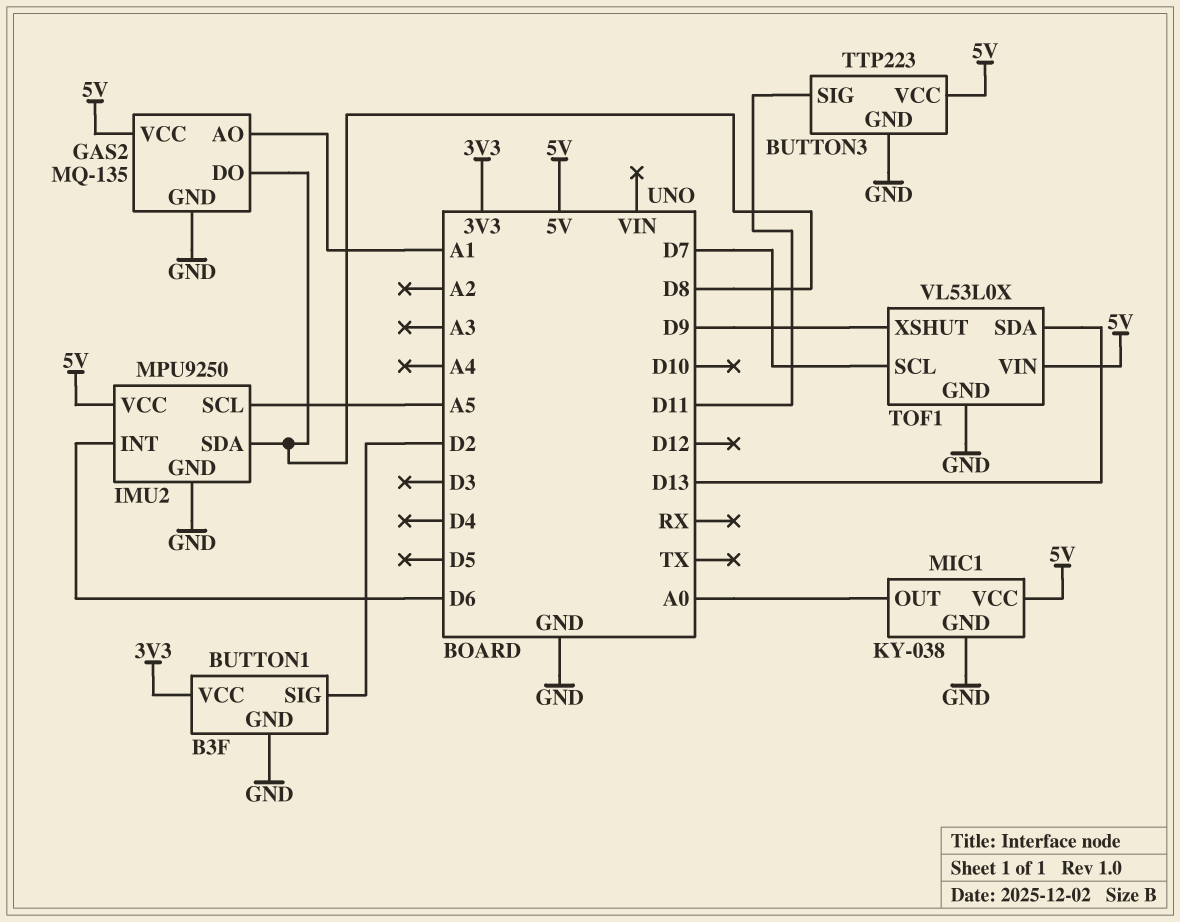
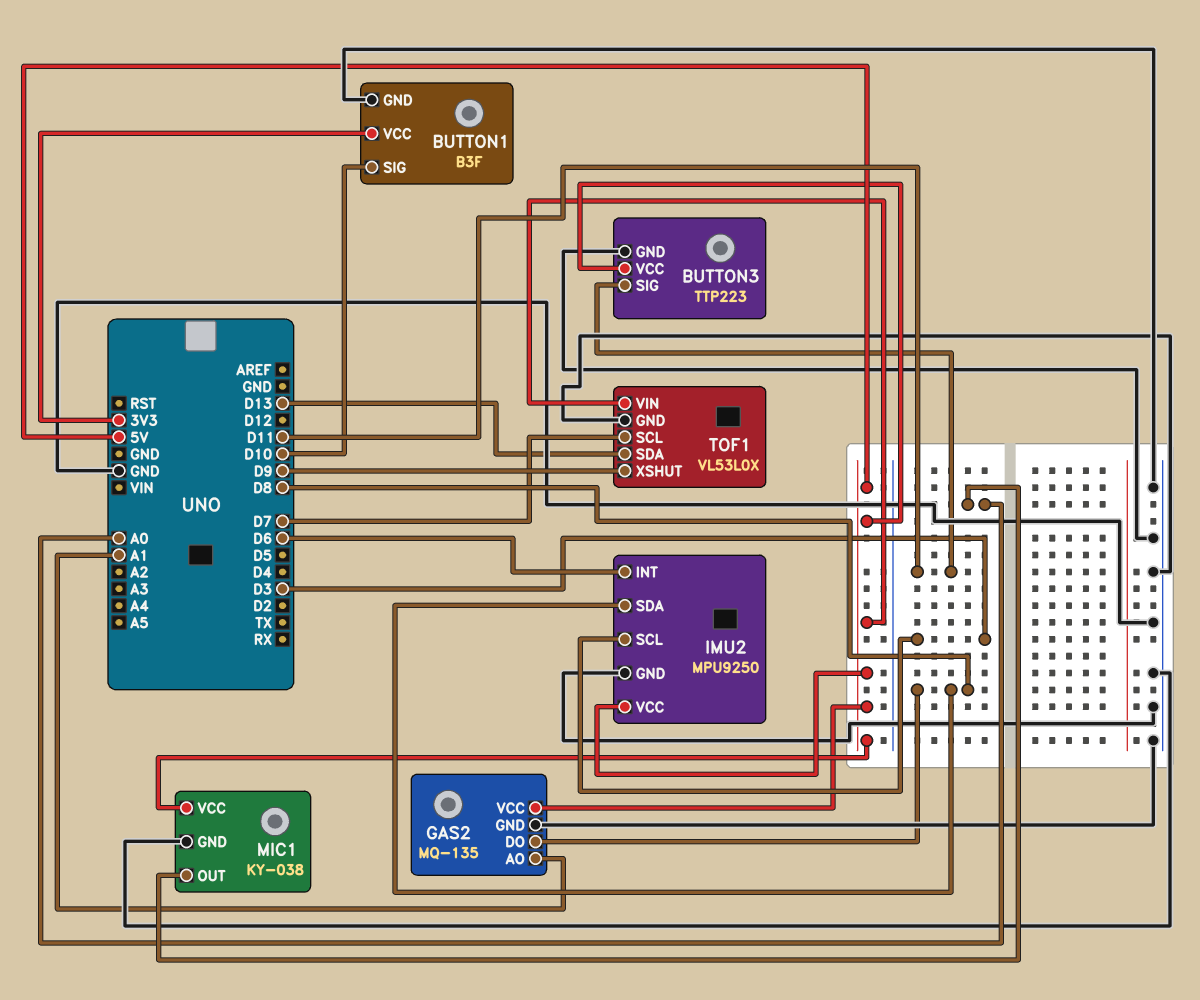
BUTTON1 pin SIG: D2 -> D10
IMU2 pin SCL: A5 -> D3

